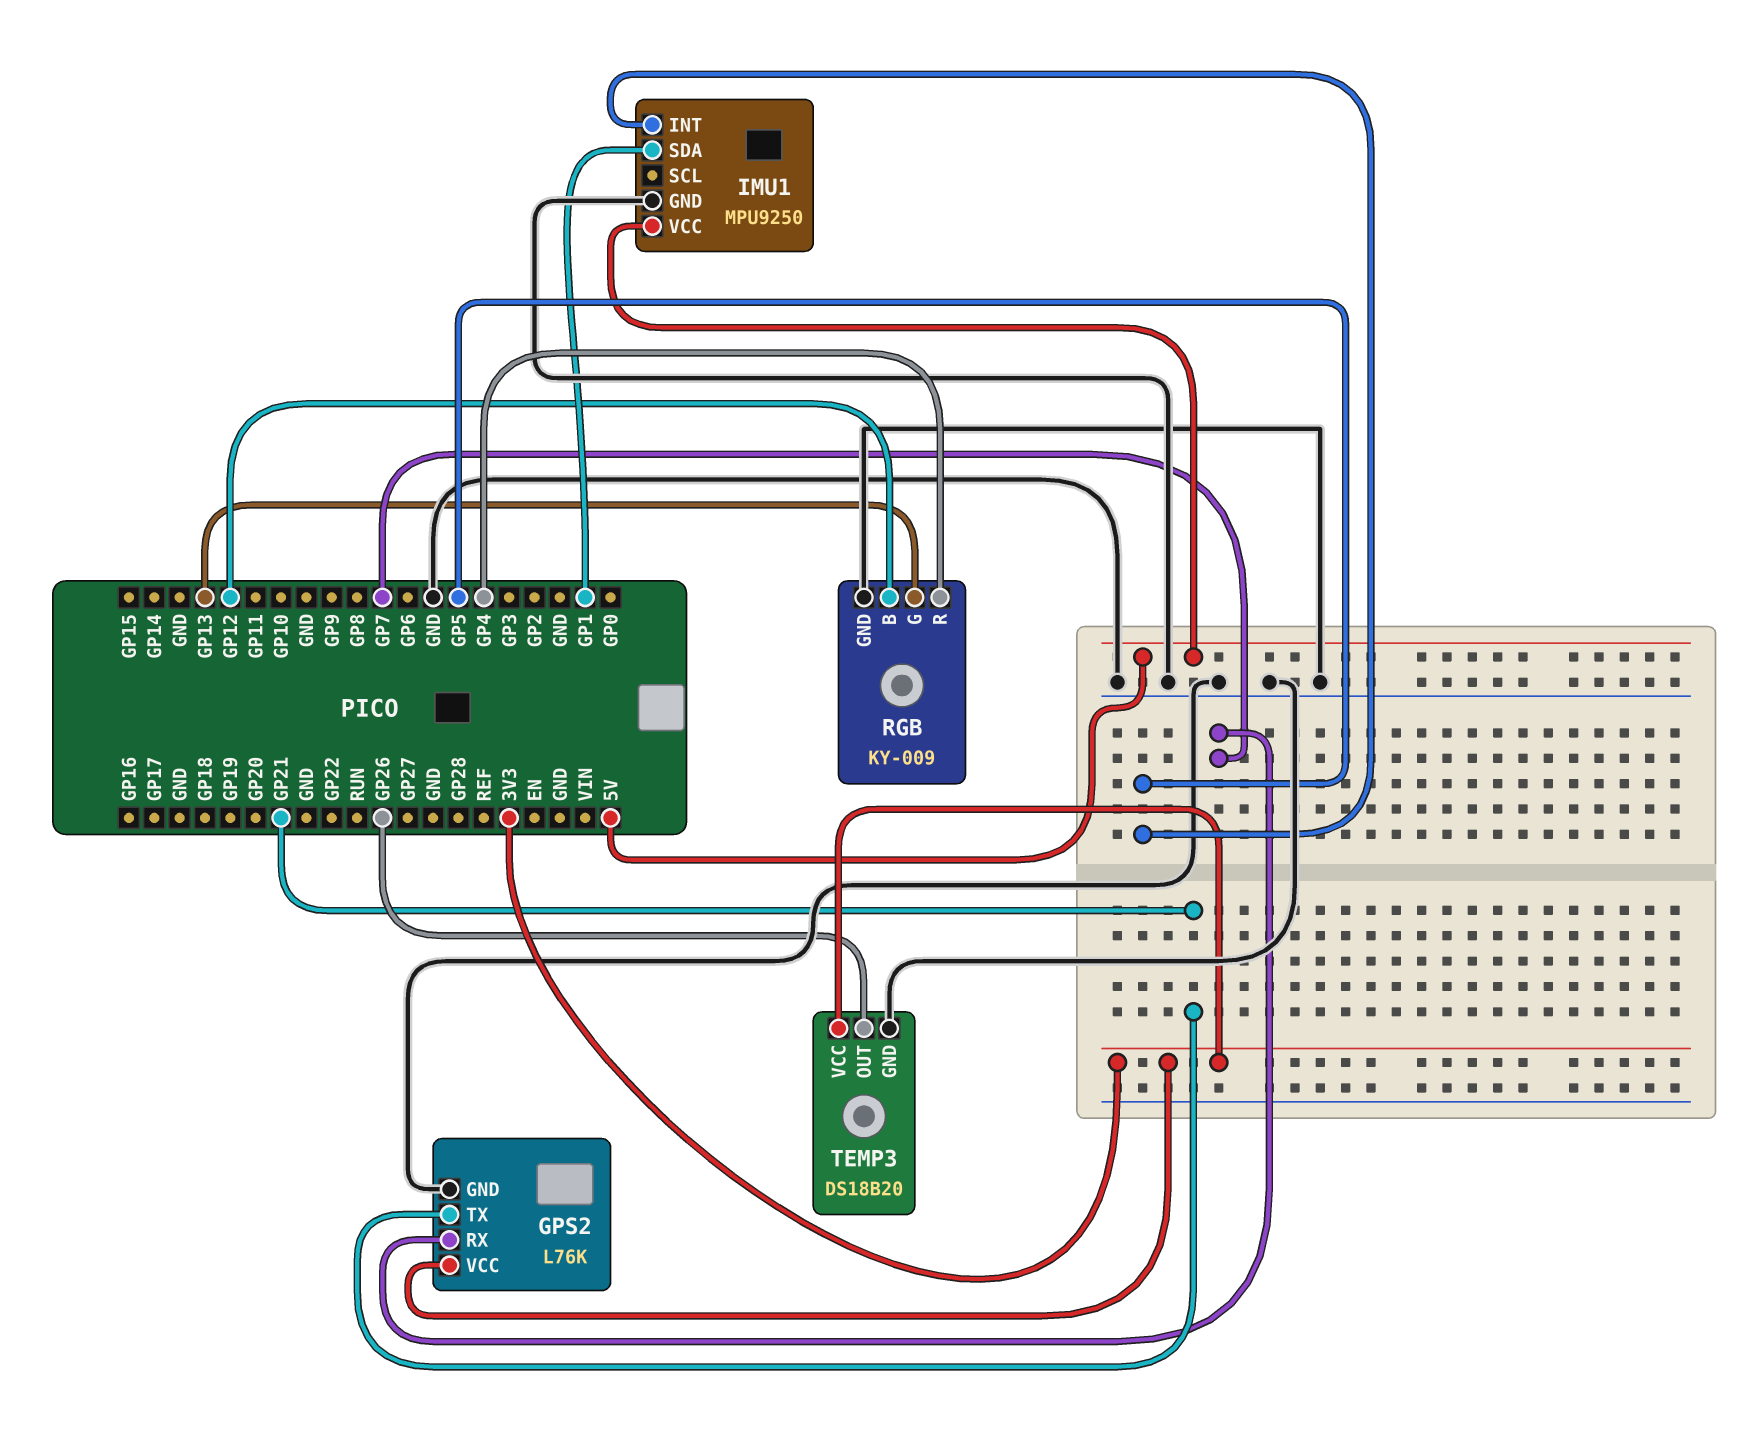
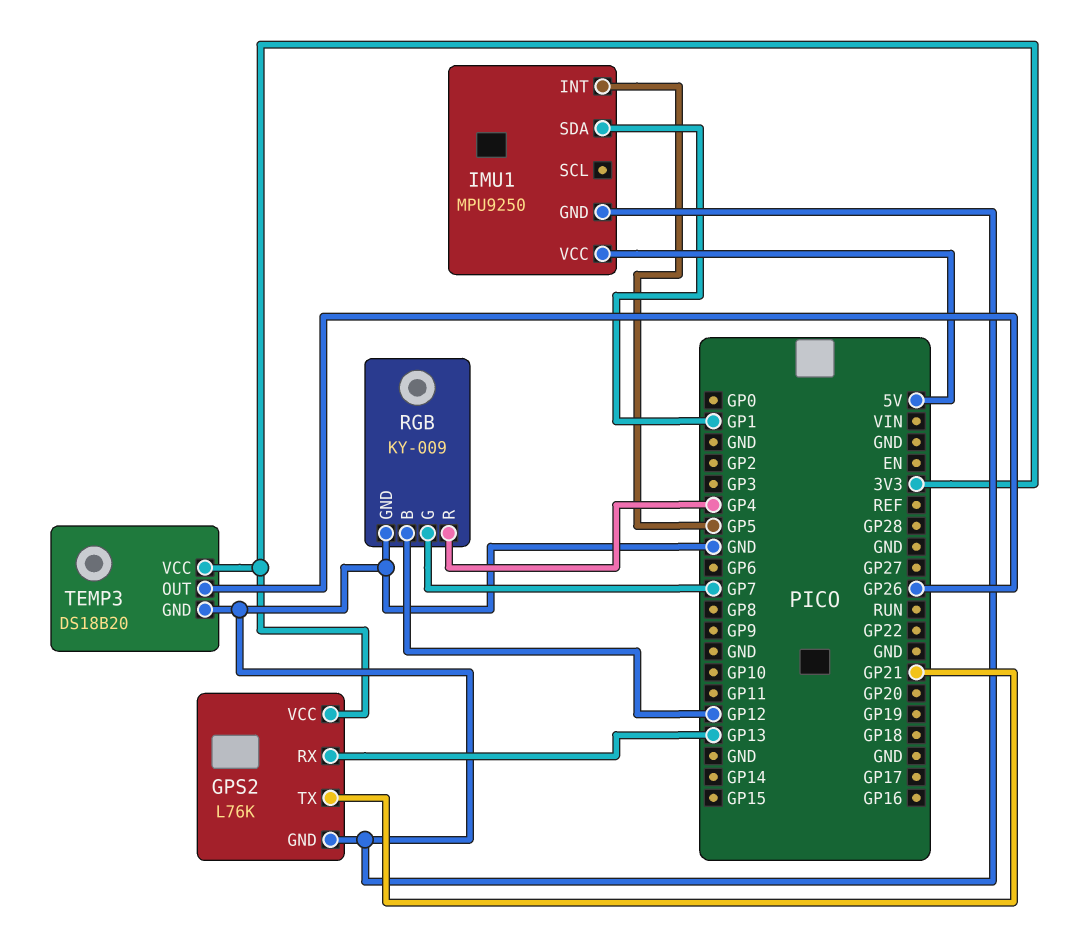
GPS2 pin RX: GP7 -> GP13
RGB pin G: GP13 -> GP7

